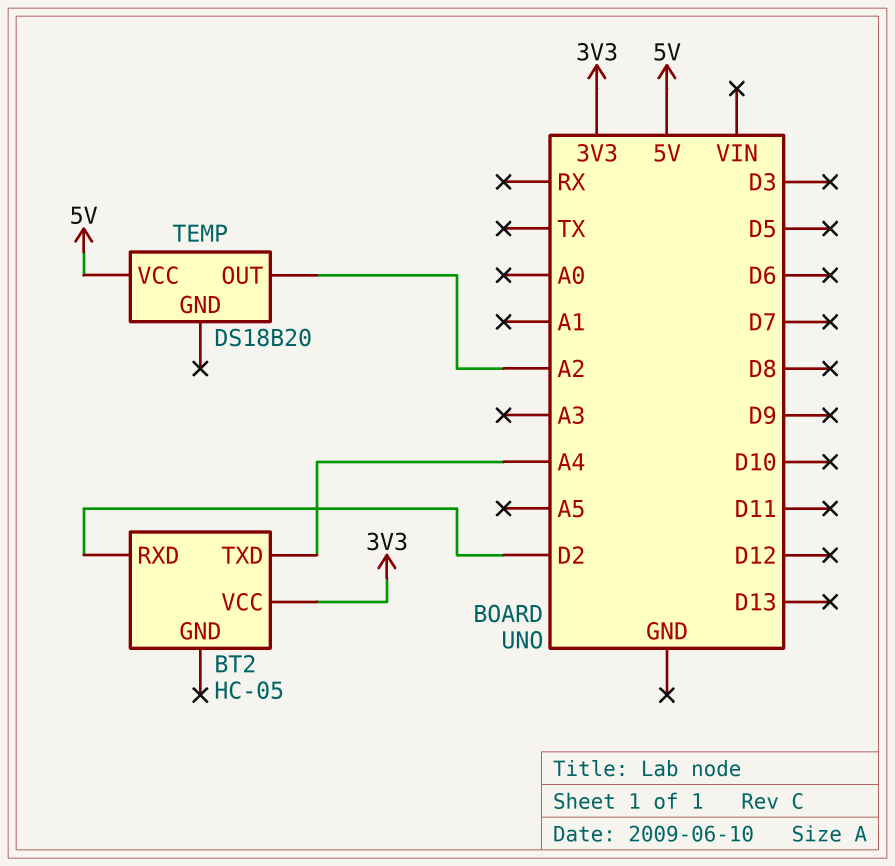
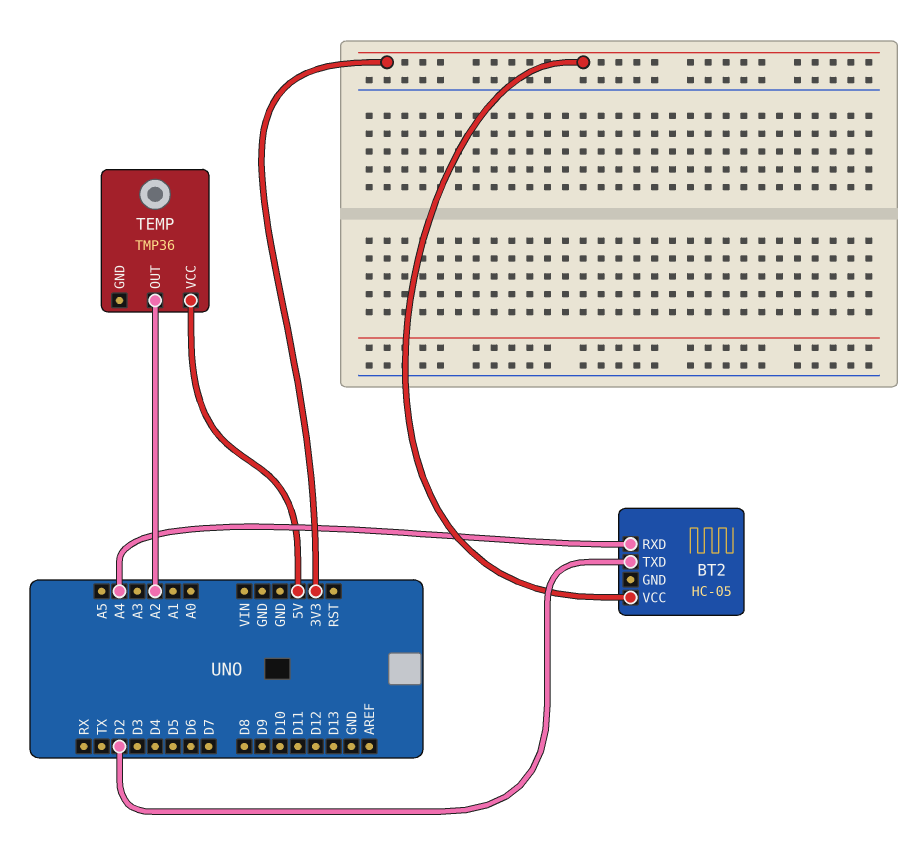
BT2 pin RXD: D2 -> A4
BT2 pin TXD: A4 -> D2
TEMP: DS18B20 -> TMP36

